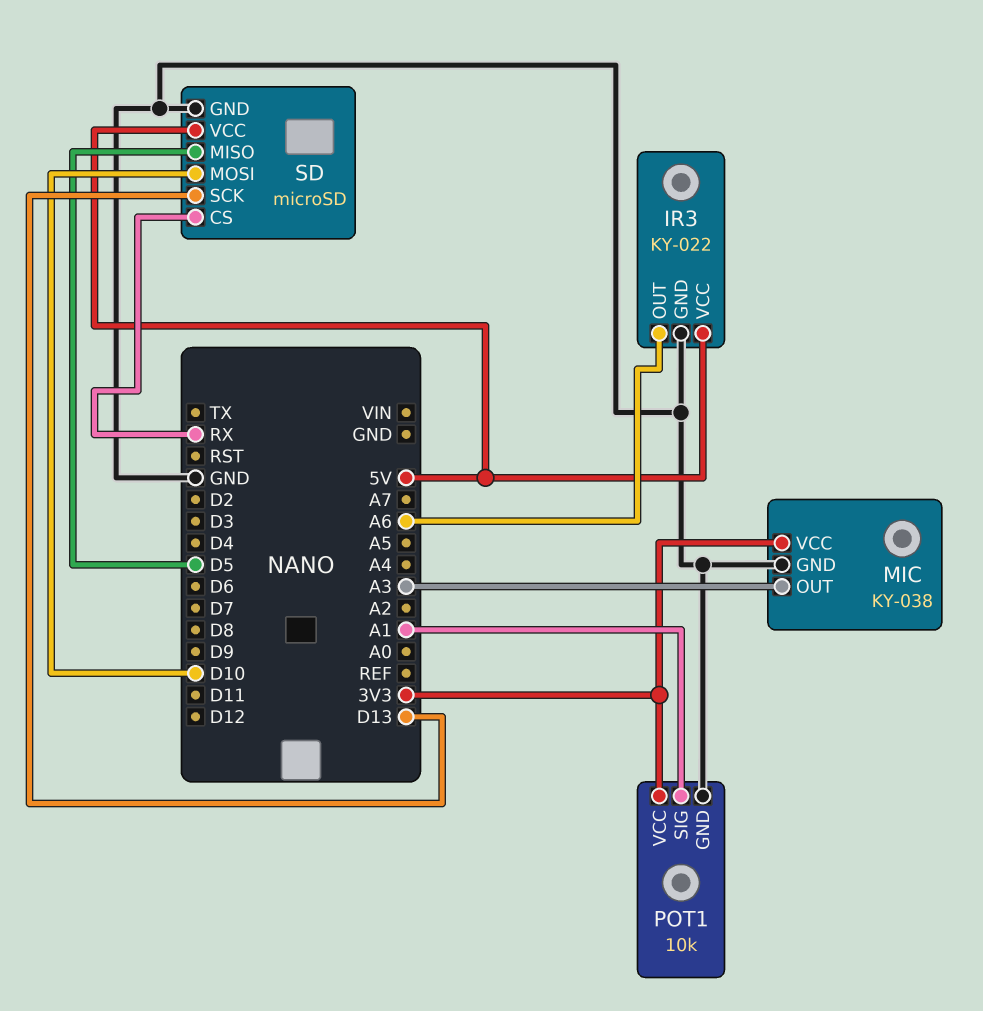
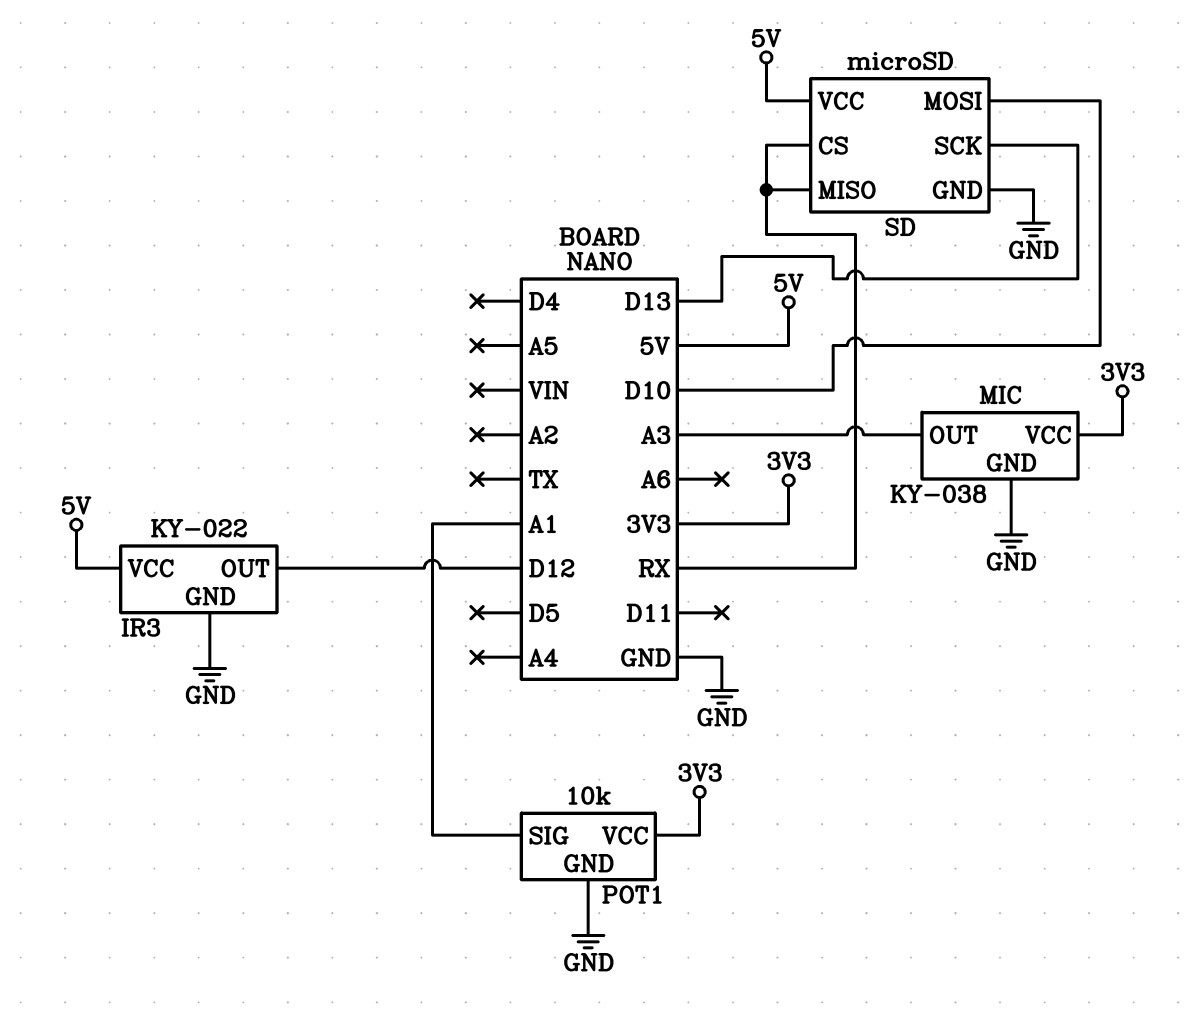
IR3 pin OUT: A6 -> D12
SD pin MISO: D5 -> RX

